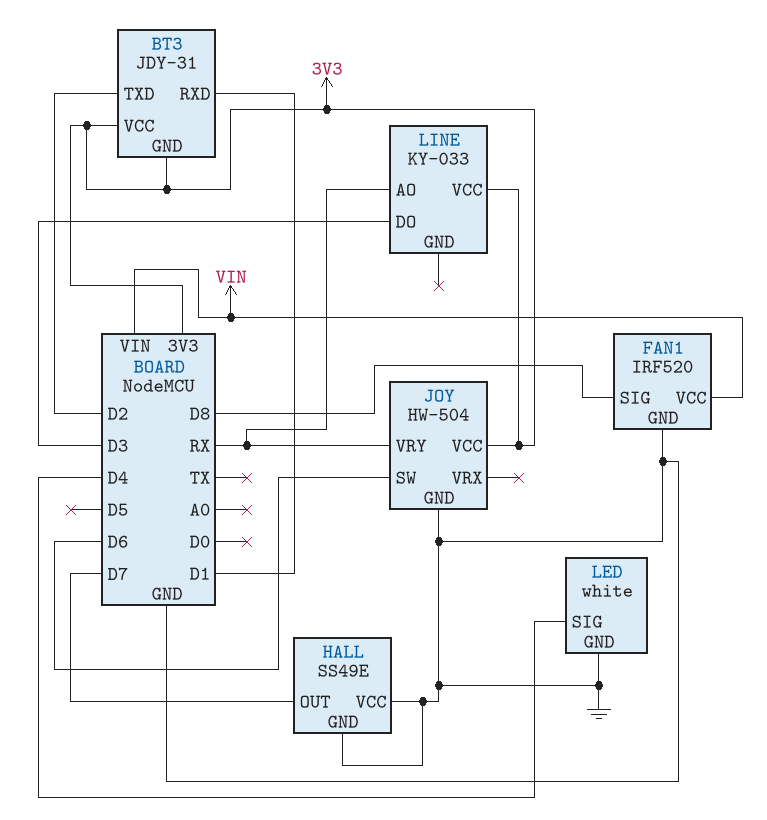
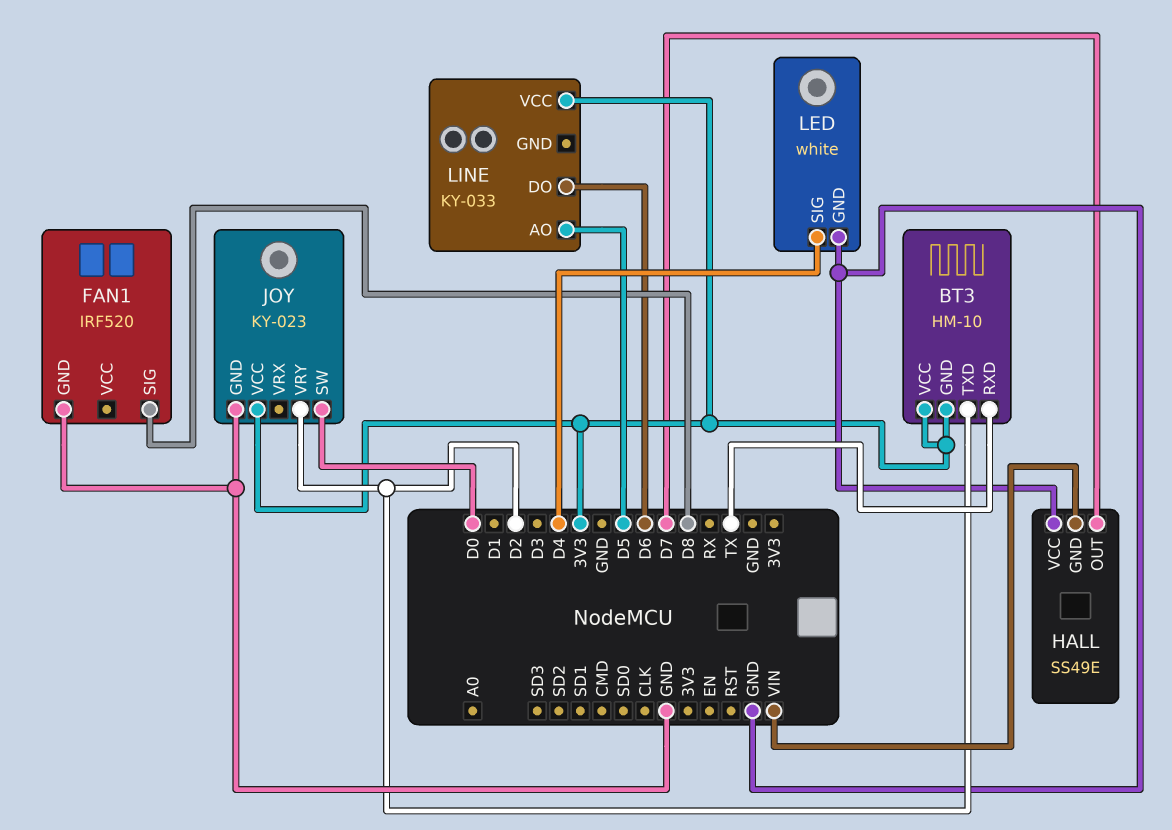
BT3: JDY-31 -> HM-10
BT3 pin RXD: D1 -> TX
FAN1 pin VCC: VIN -> none
HALL pin GND: GND -> VIN
JOY: HW-504 -> KY-023
JOY pin SW: D6 -> D0
JOY pin VRY: RX -> D2
LINE pin AO: RX -> D5
LINE pin DO: D3 -> D6

